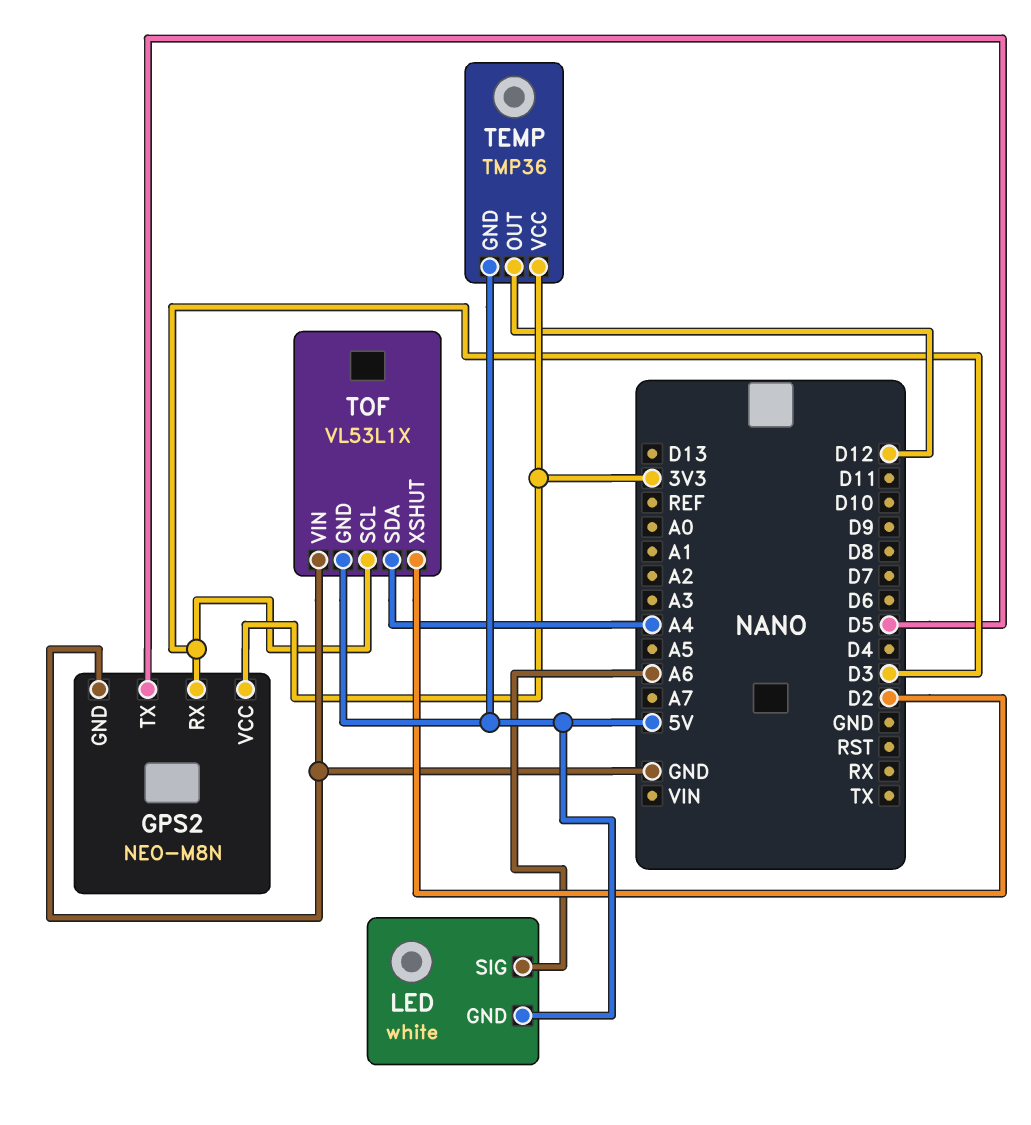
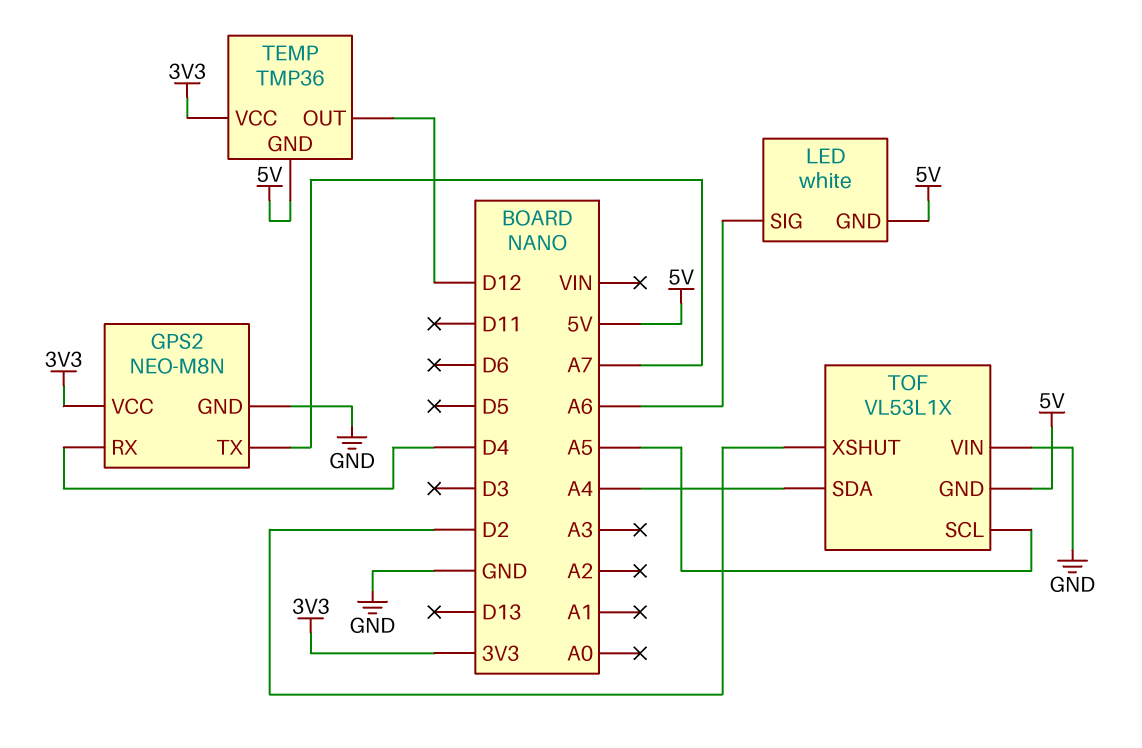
GPS2 pin RX: D3 -> D4
GPS2 pin TX: D5 -> A7
TOF pin SCL: D3 -> A5

